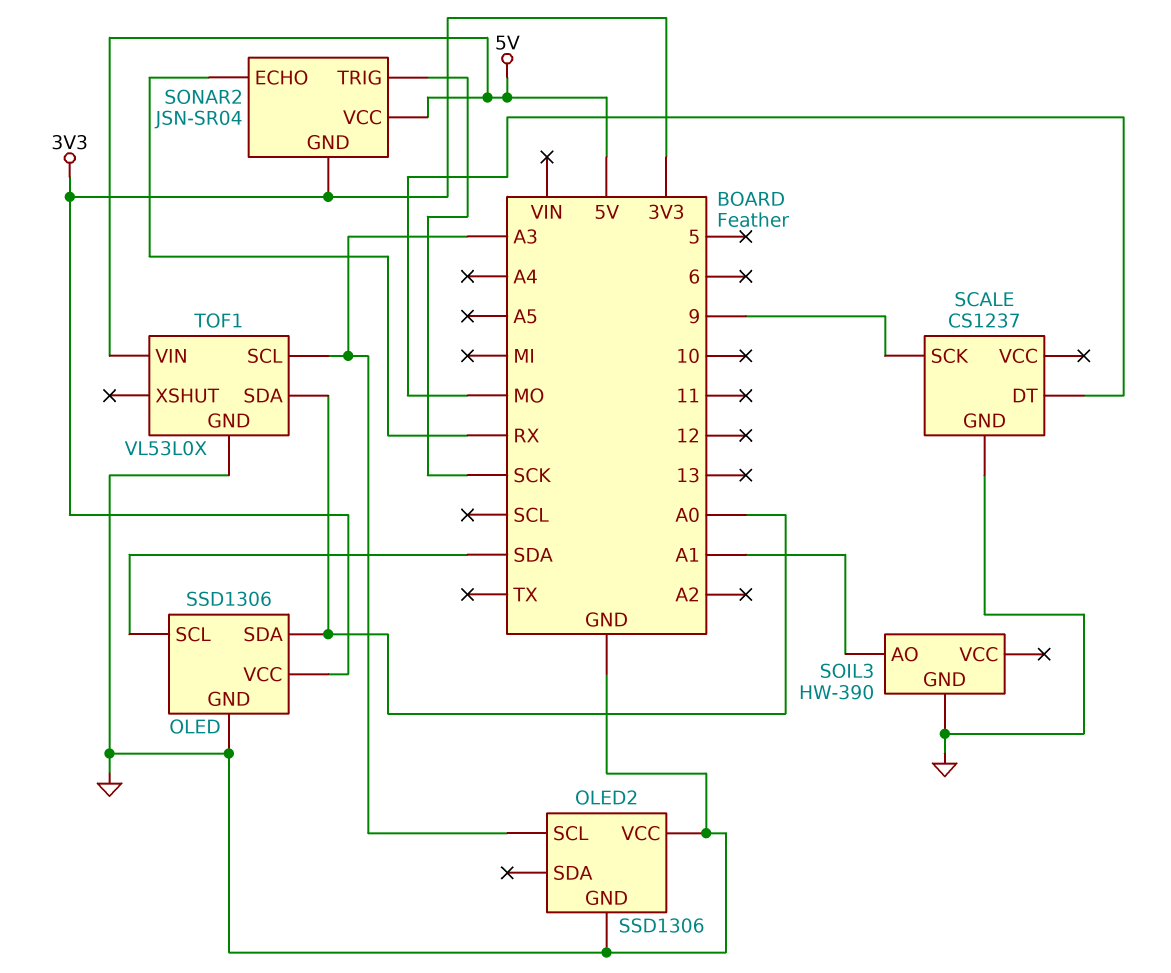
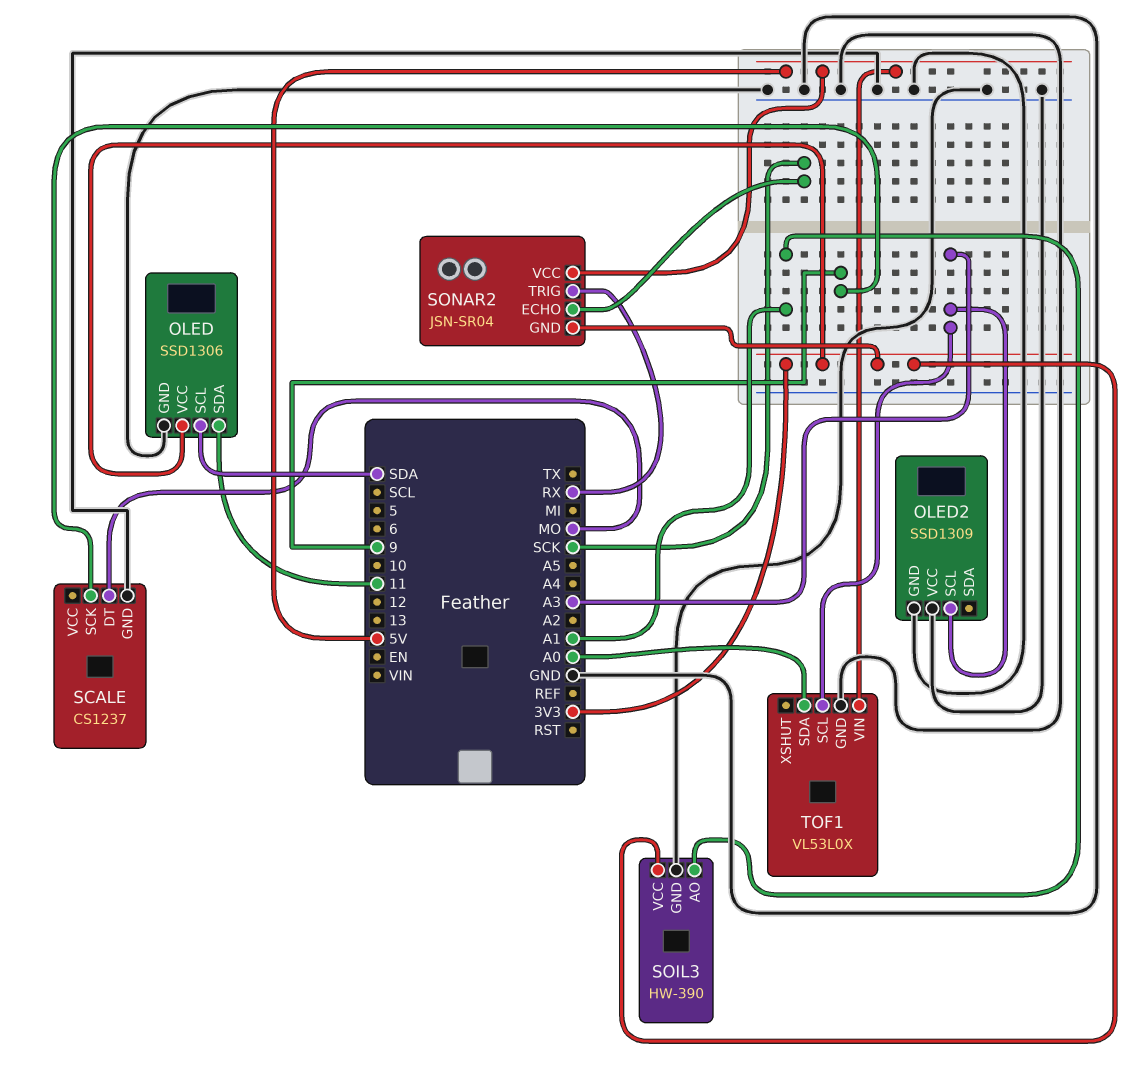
OLED pin SDA: A0 -> 11
OLED2: SSD1306 -> SSD1309
SOIL3 pin VCC: none -> 3V3
SONAR2 pin ECHO: RX -> SCK
SONAR2 pin TRIG: SCK -> RX

